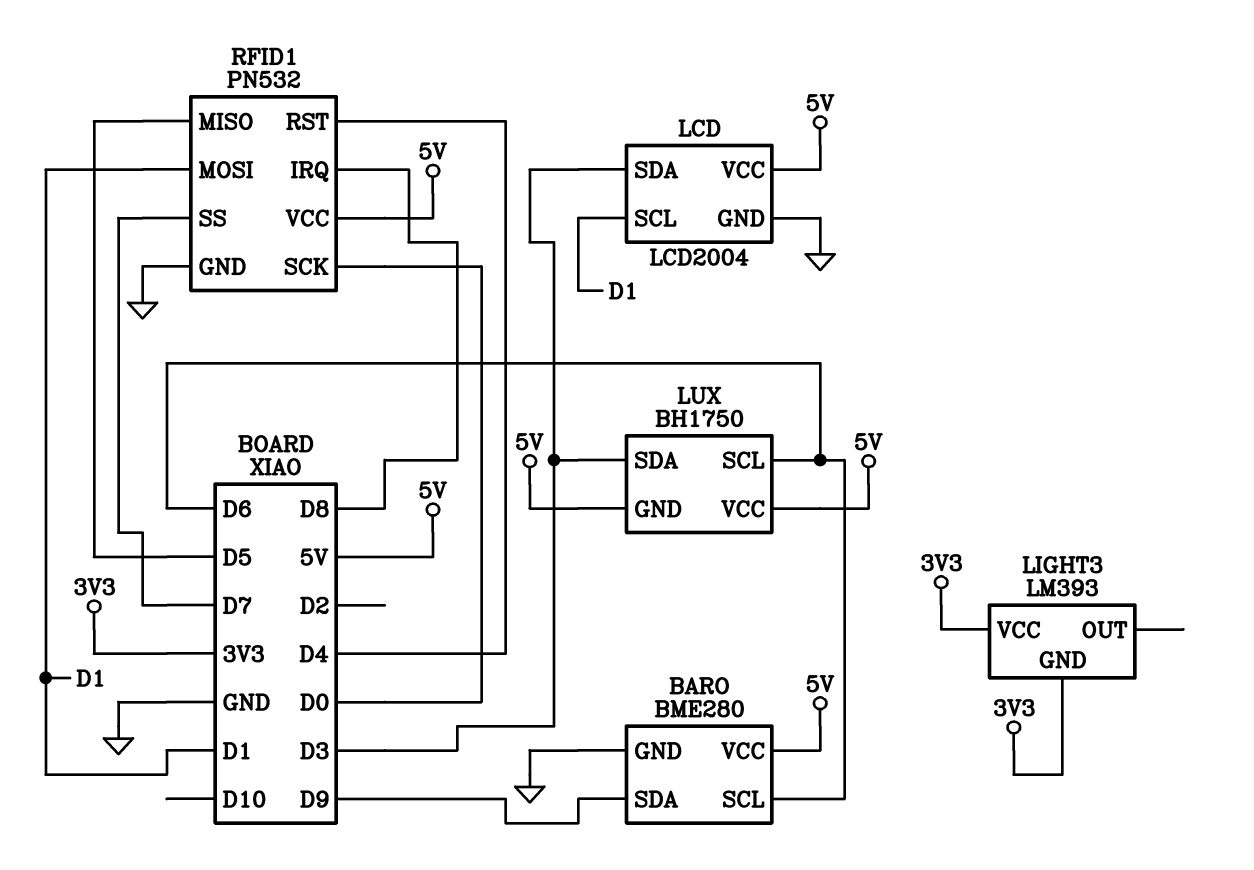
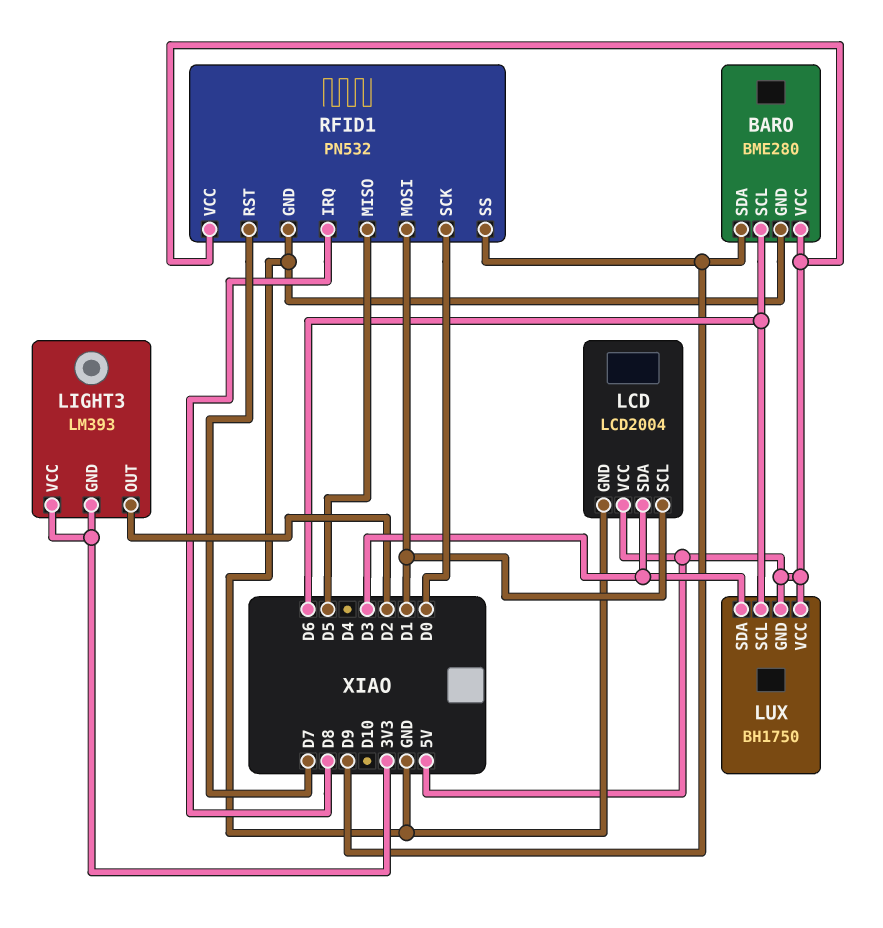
LIGHT3 pin OUT: none -> D2
RFID1 pin RST: D4 -> D7
RFID1 pin SS: D7 -> D9

